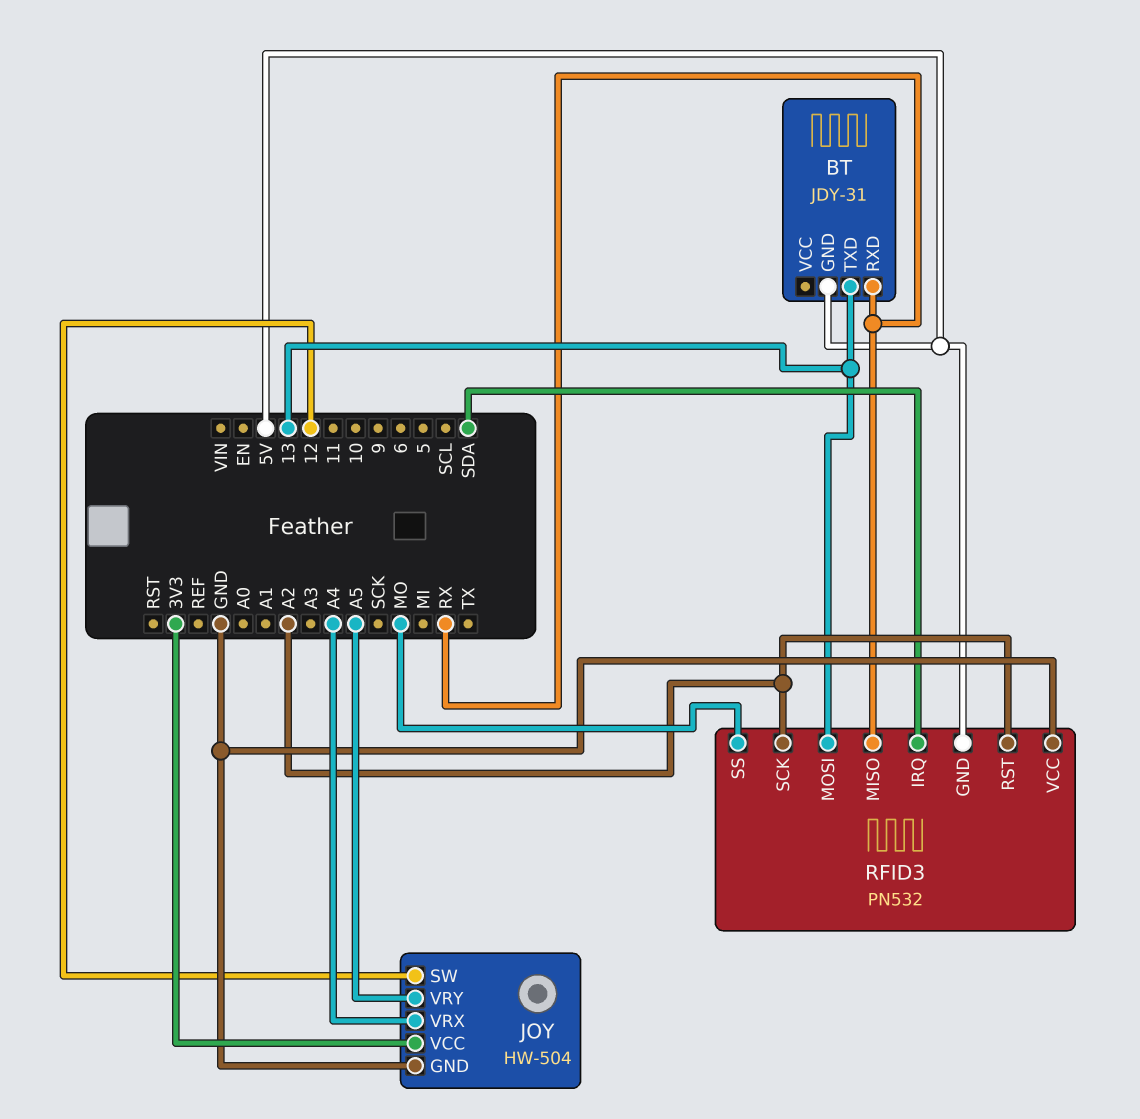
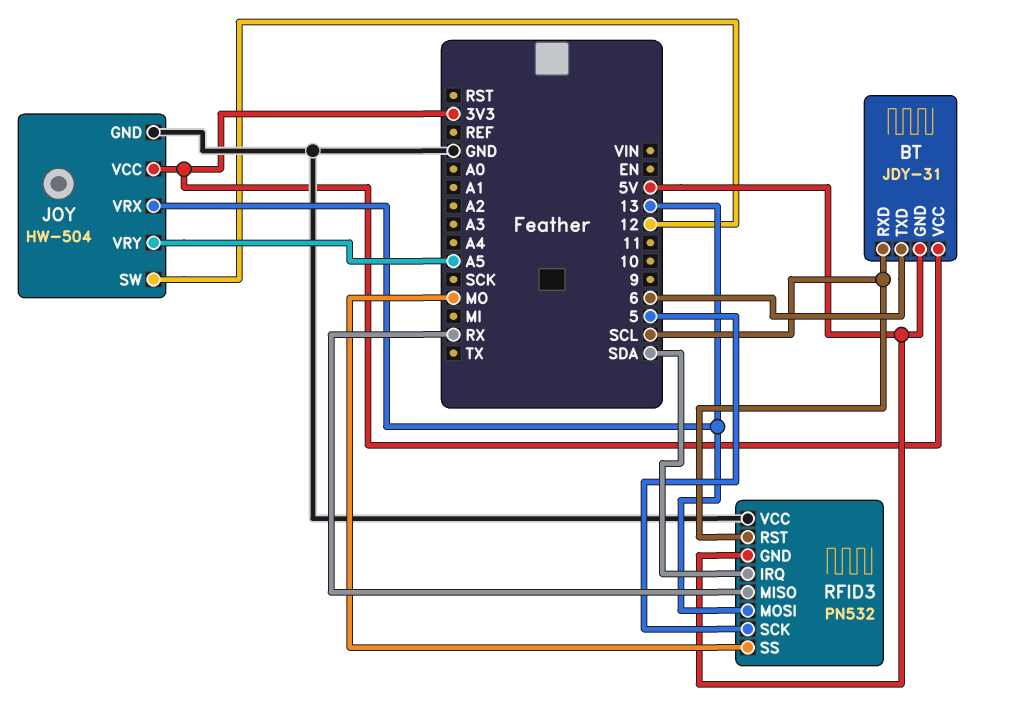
BT pin RXD: RX -> SCL
BT pin TXD: 13 -> 6
BT pin VCC: none -> 3V3
JOY pin VRX: A4 -> 13
RFID3 pin RST: A2 -> SCL
RFID3 pin SCK: A2 -> 5

